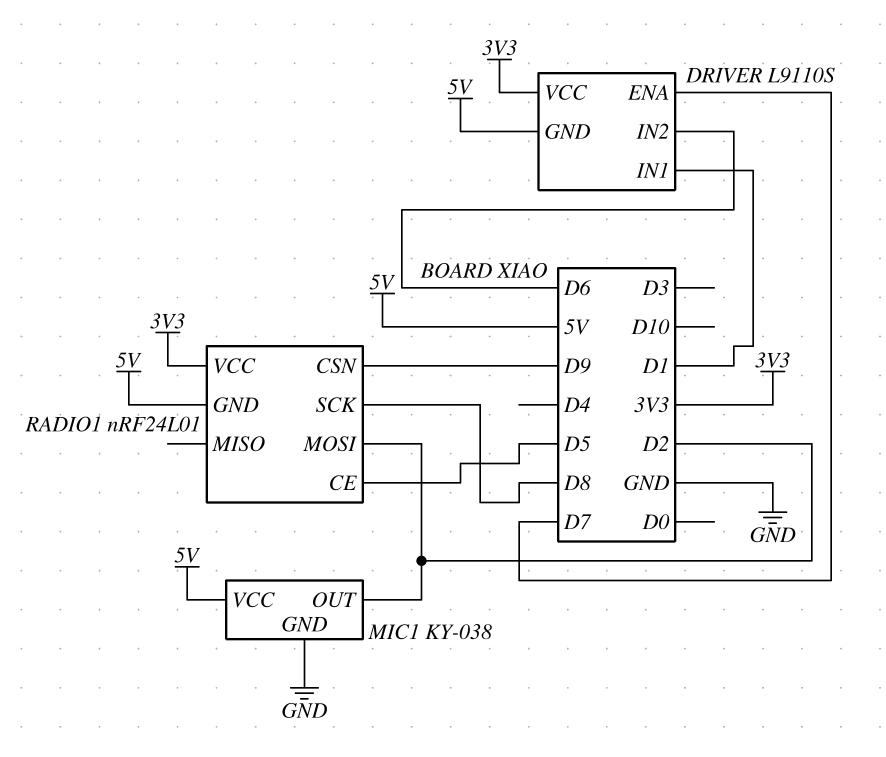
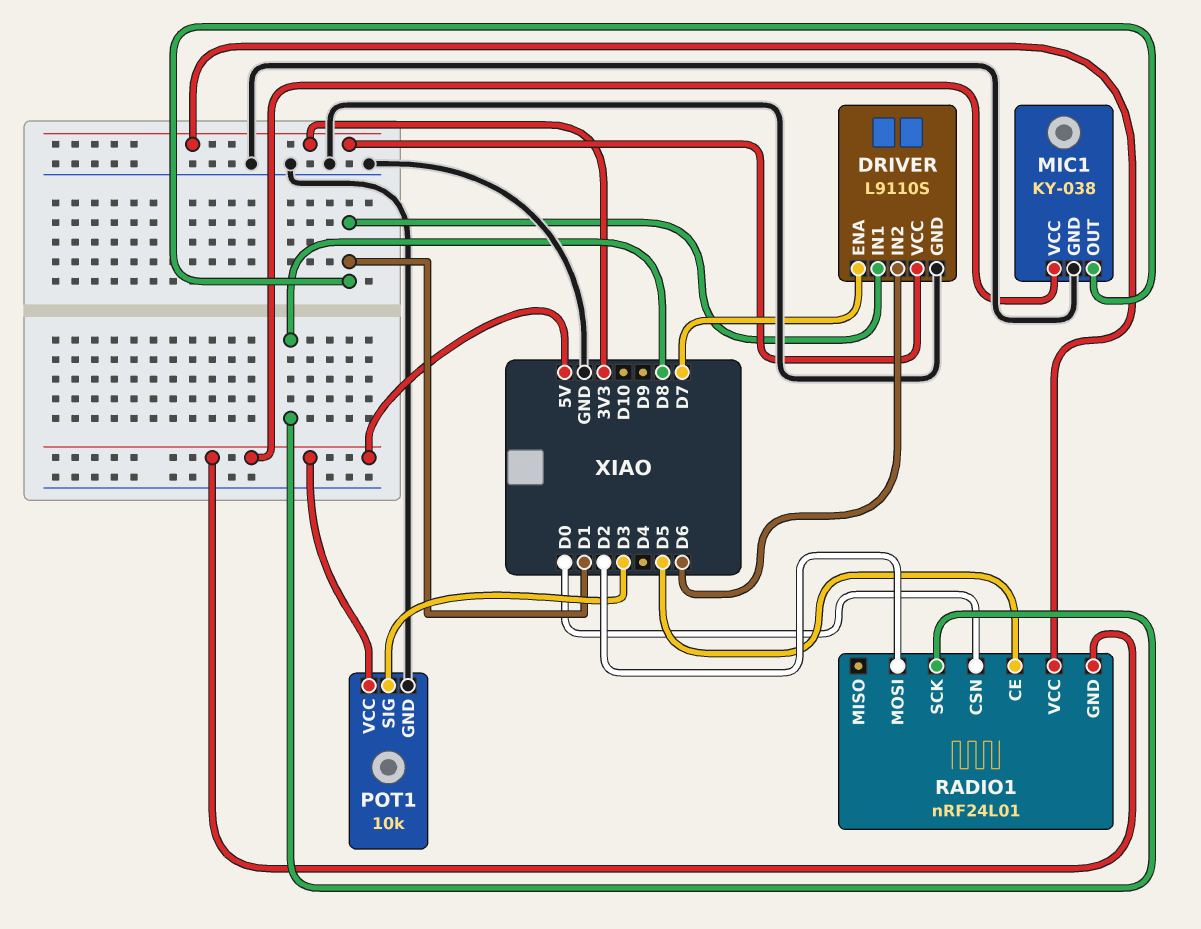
DRIVER pin GND: 5V -> GND
MIC1 pin OUT: D2 -> D1
POT1: none -> 10k
POT1 pin GND: none -> GND
POT1 pin SIG: none -> D3
POT1 pin VCC: none -> 5V
RADIO1 pin CSN: D9 -> D0

